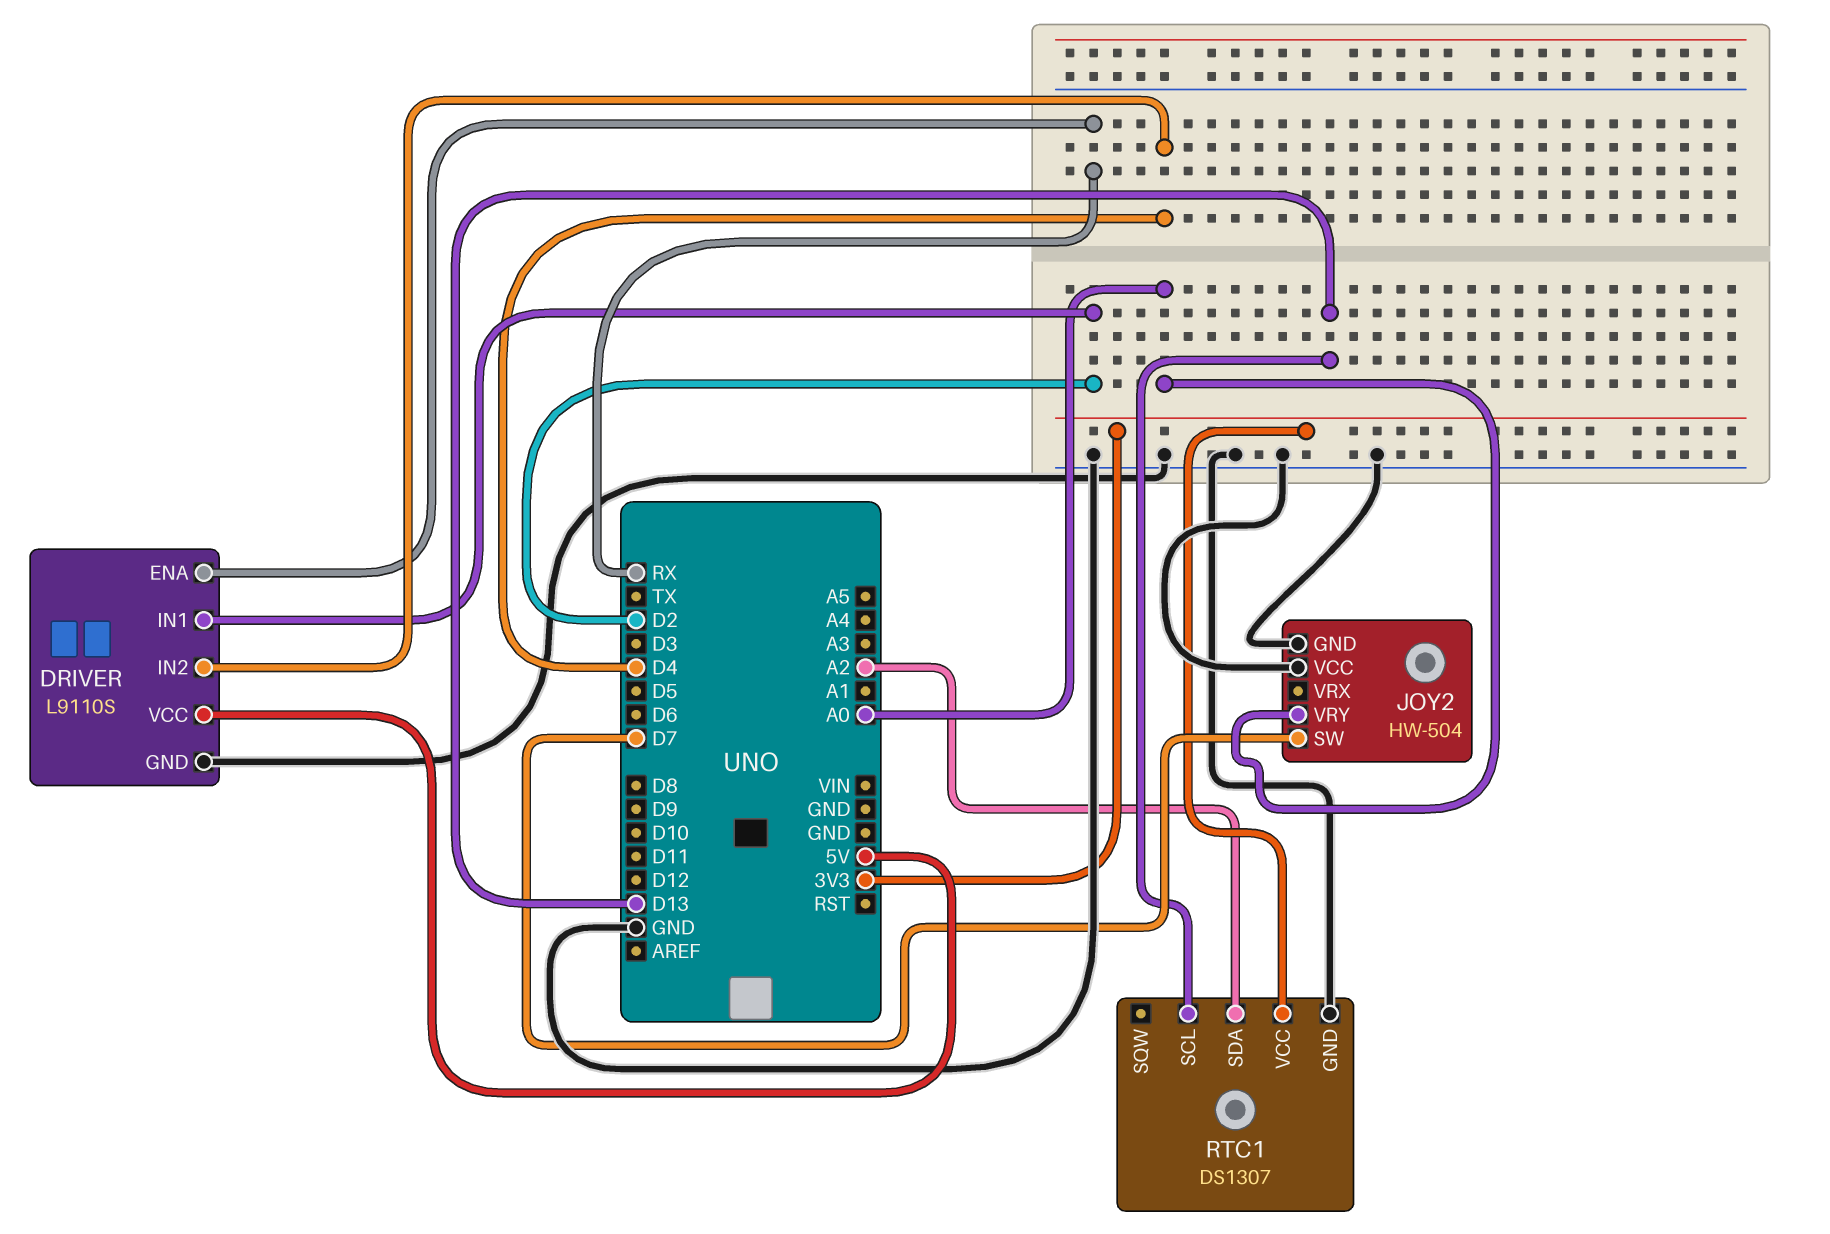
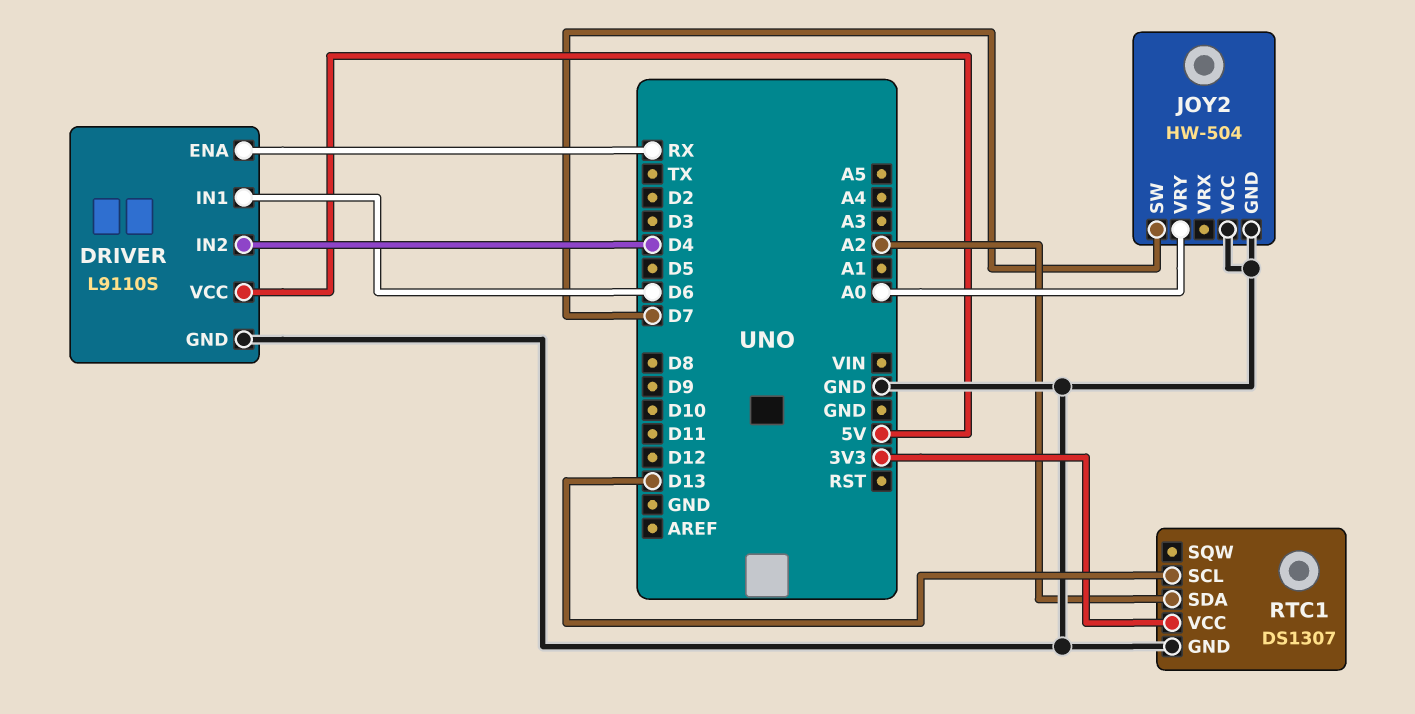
DRIVER pin IN1: D2 -> D6

